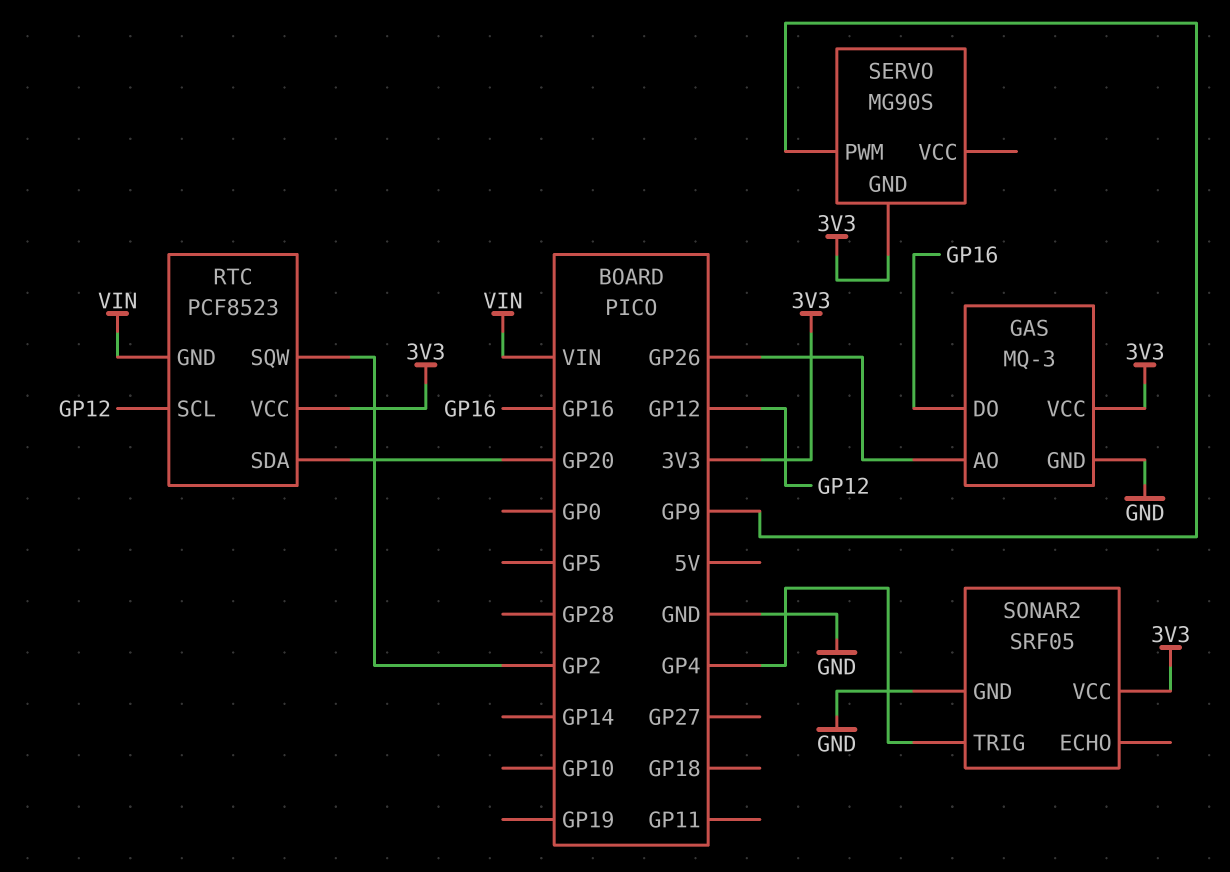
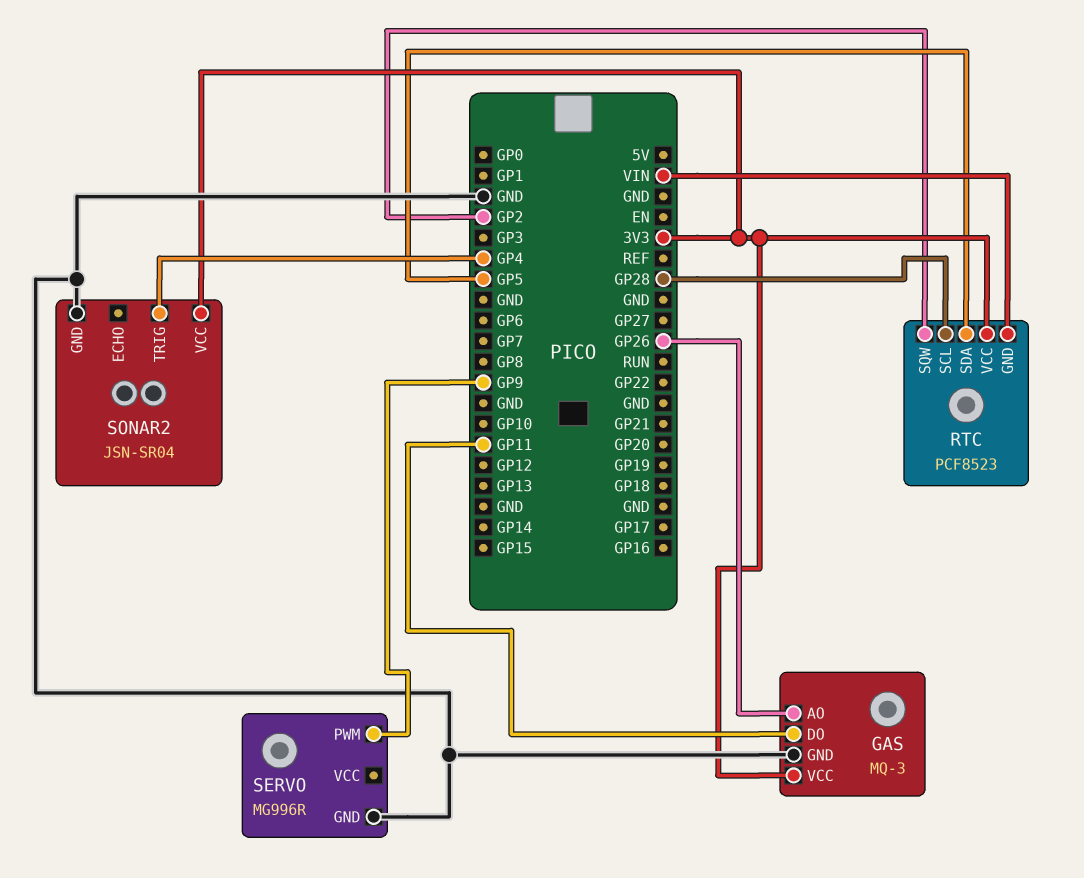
GAS pin DO: GP16 -> GP11
RTC pin SCL: GP12 -> GP28
RTC pin SDA: GP20 -> GP5
SERVO: MG90S -> MG996R
SERVO pin GND: 3V3 -> GND
SONAR2: SRF05 -> JSN-SR04

